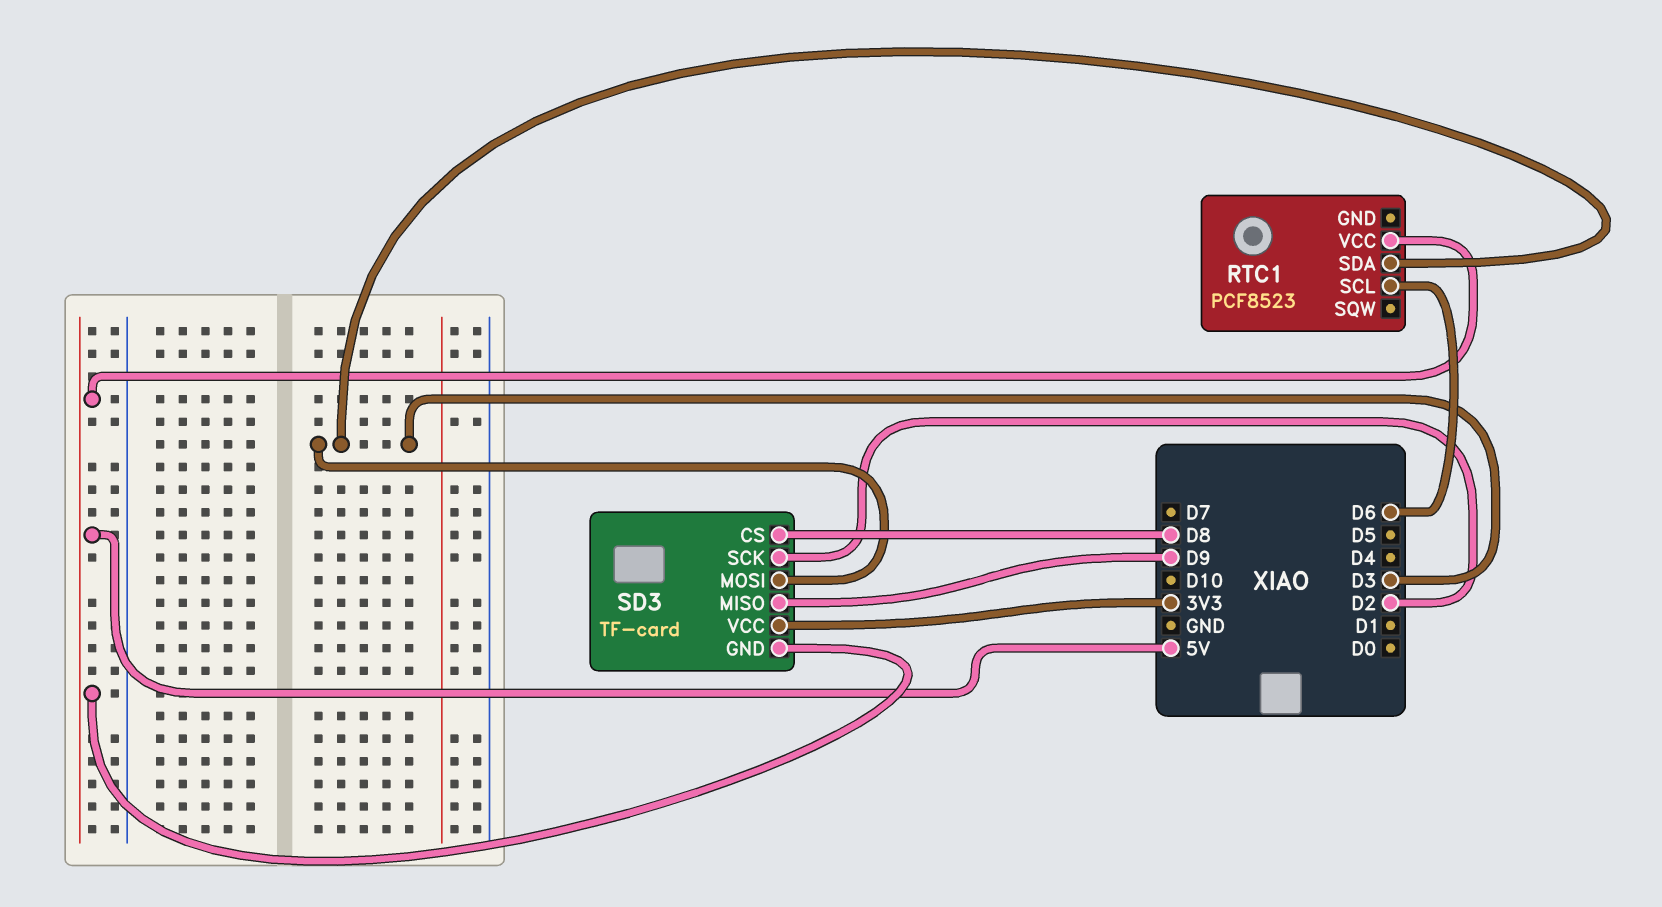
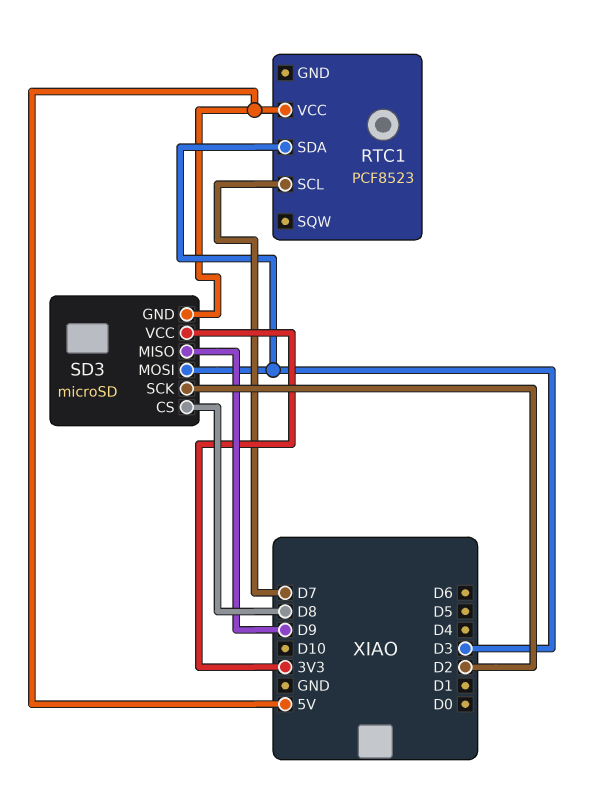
RTC1 pin SCL: D6 -> D7
SD3: TF-card -> microSD

